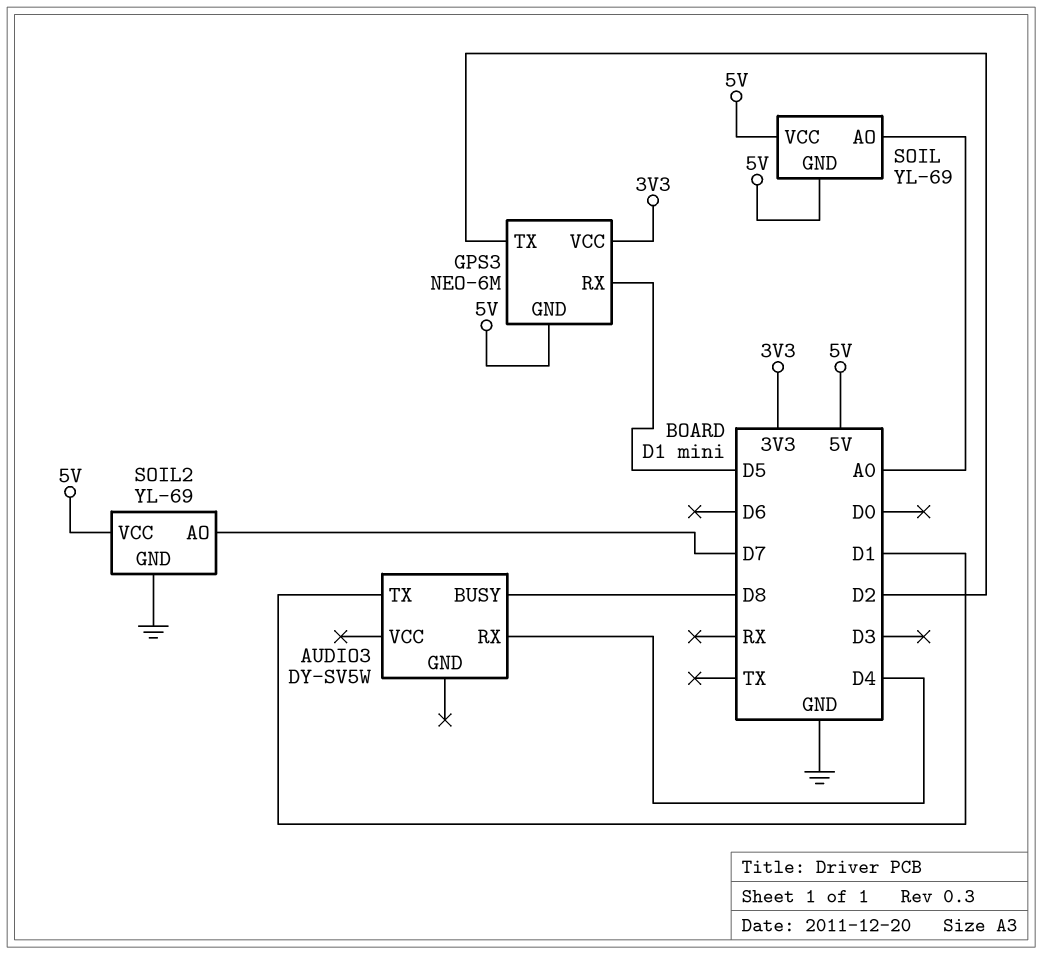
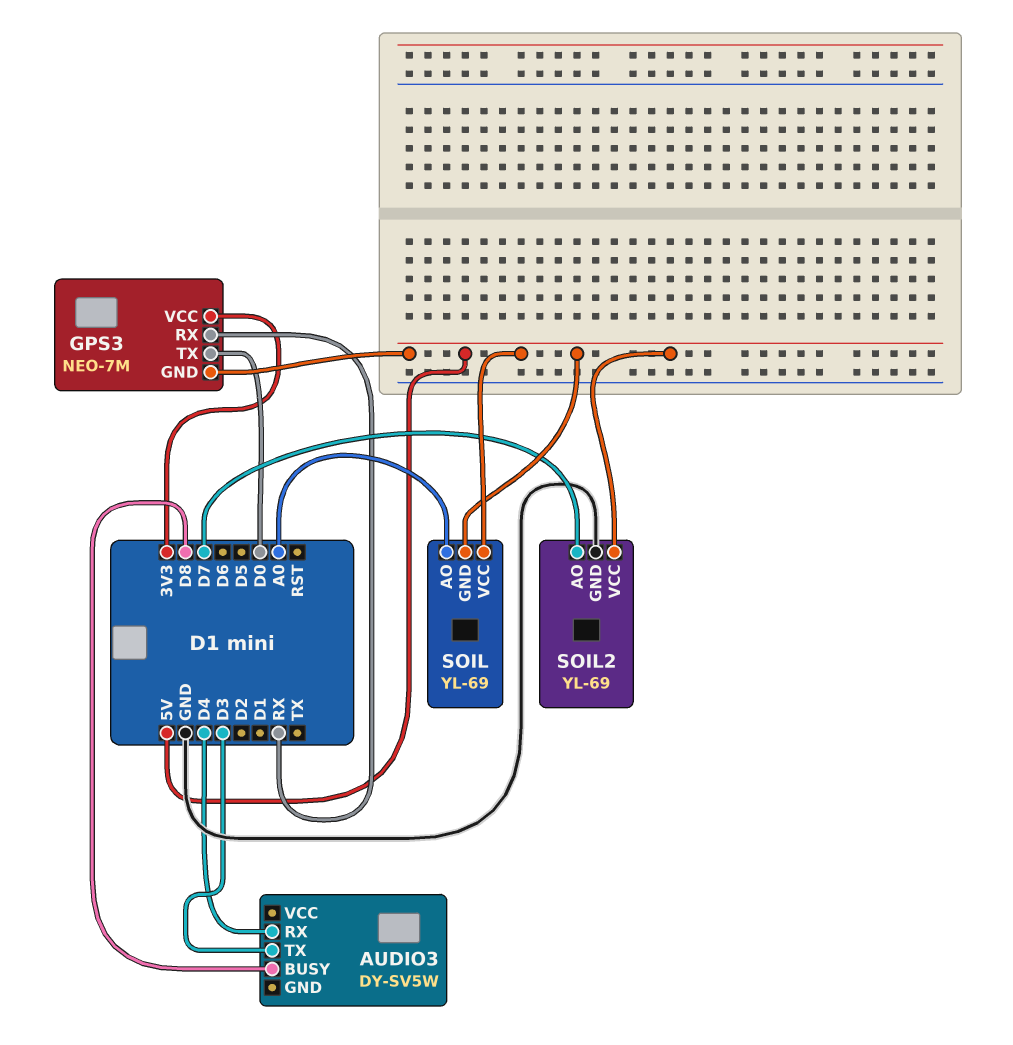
AUDIO3 pin TX: D1 -> D3
GPS3: NEO-6M -> NEO-7M
GPS3 pin RX: D5 -> RX
GPS3 pin TX: D2 -> D0

